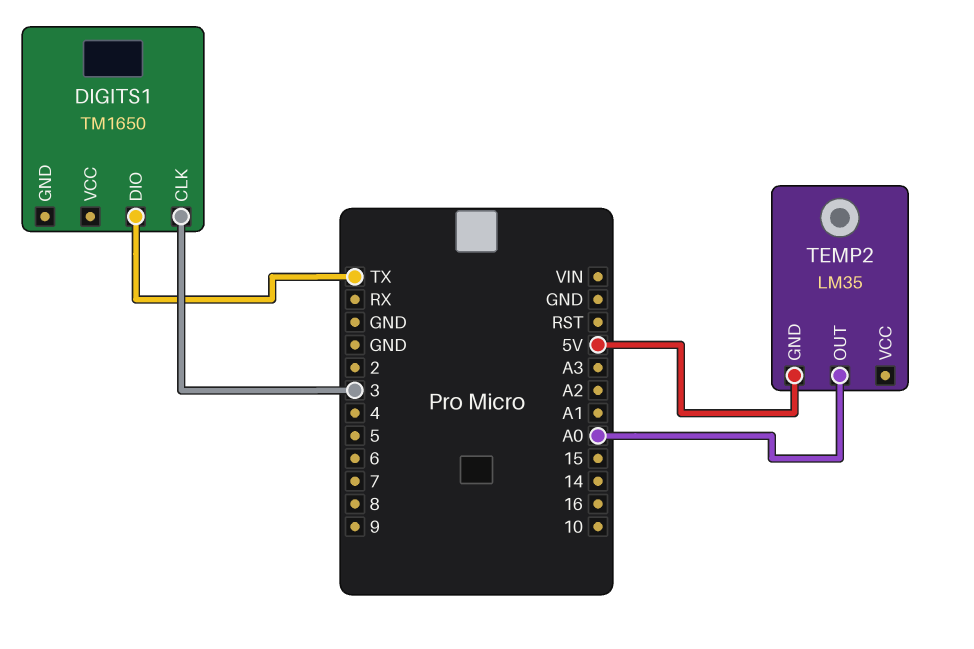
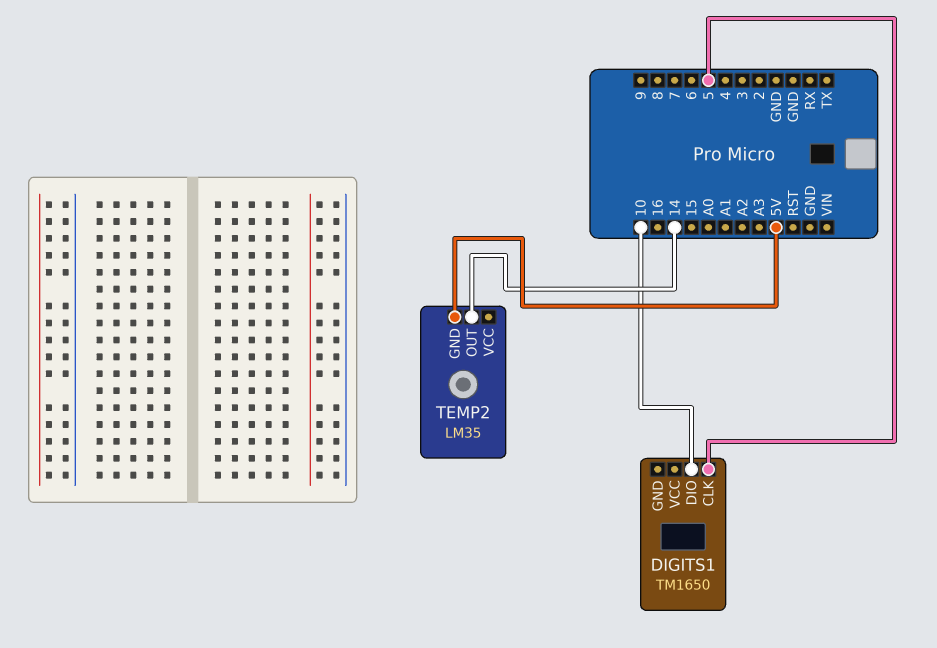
DIGITS1 pin CLK: 3 -> 5
DIGITS1 pin DIO: TX -> 10
TEMP2 pin OUT: A0 -> 14

